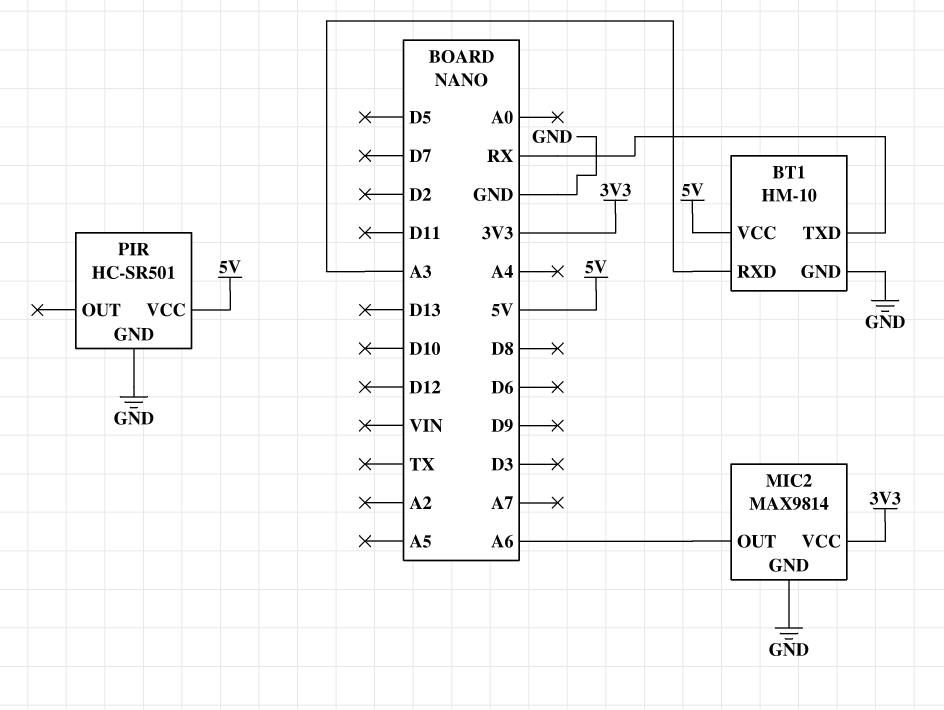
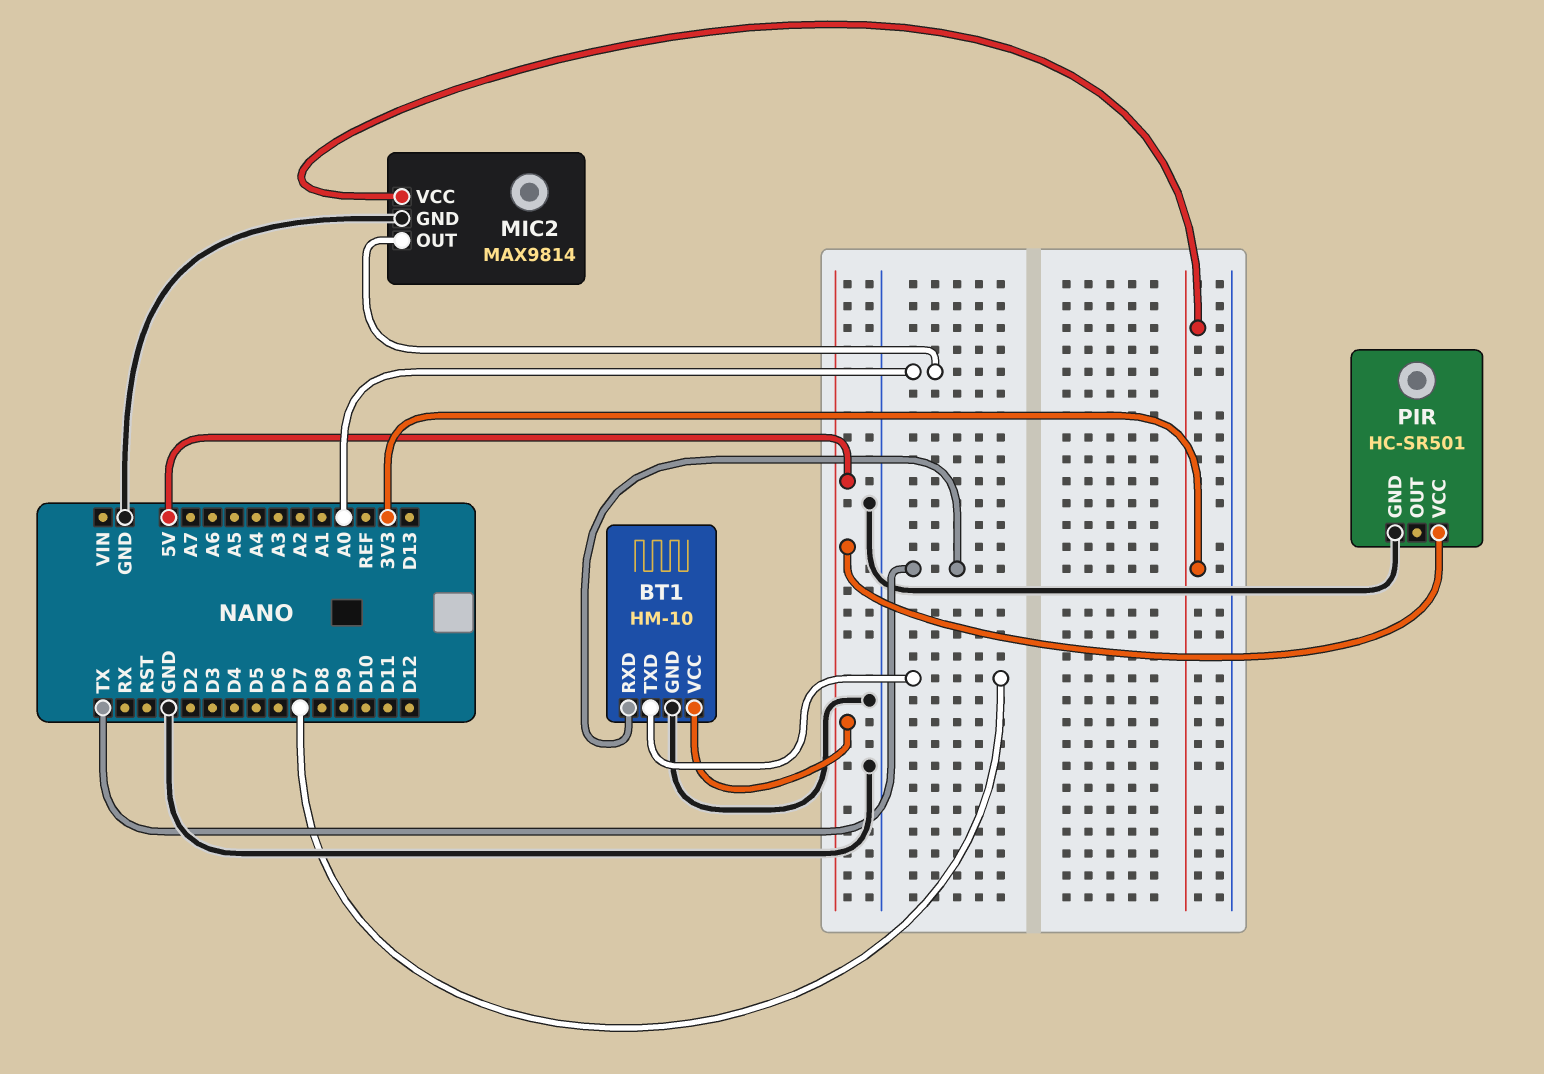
BT1 pin RXD: A3 -> TX
BT1 pin TXD: RX -> D7
MIC2 pin OUT: A6 -> A0

